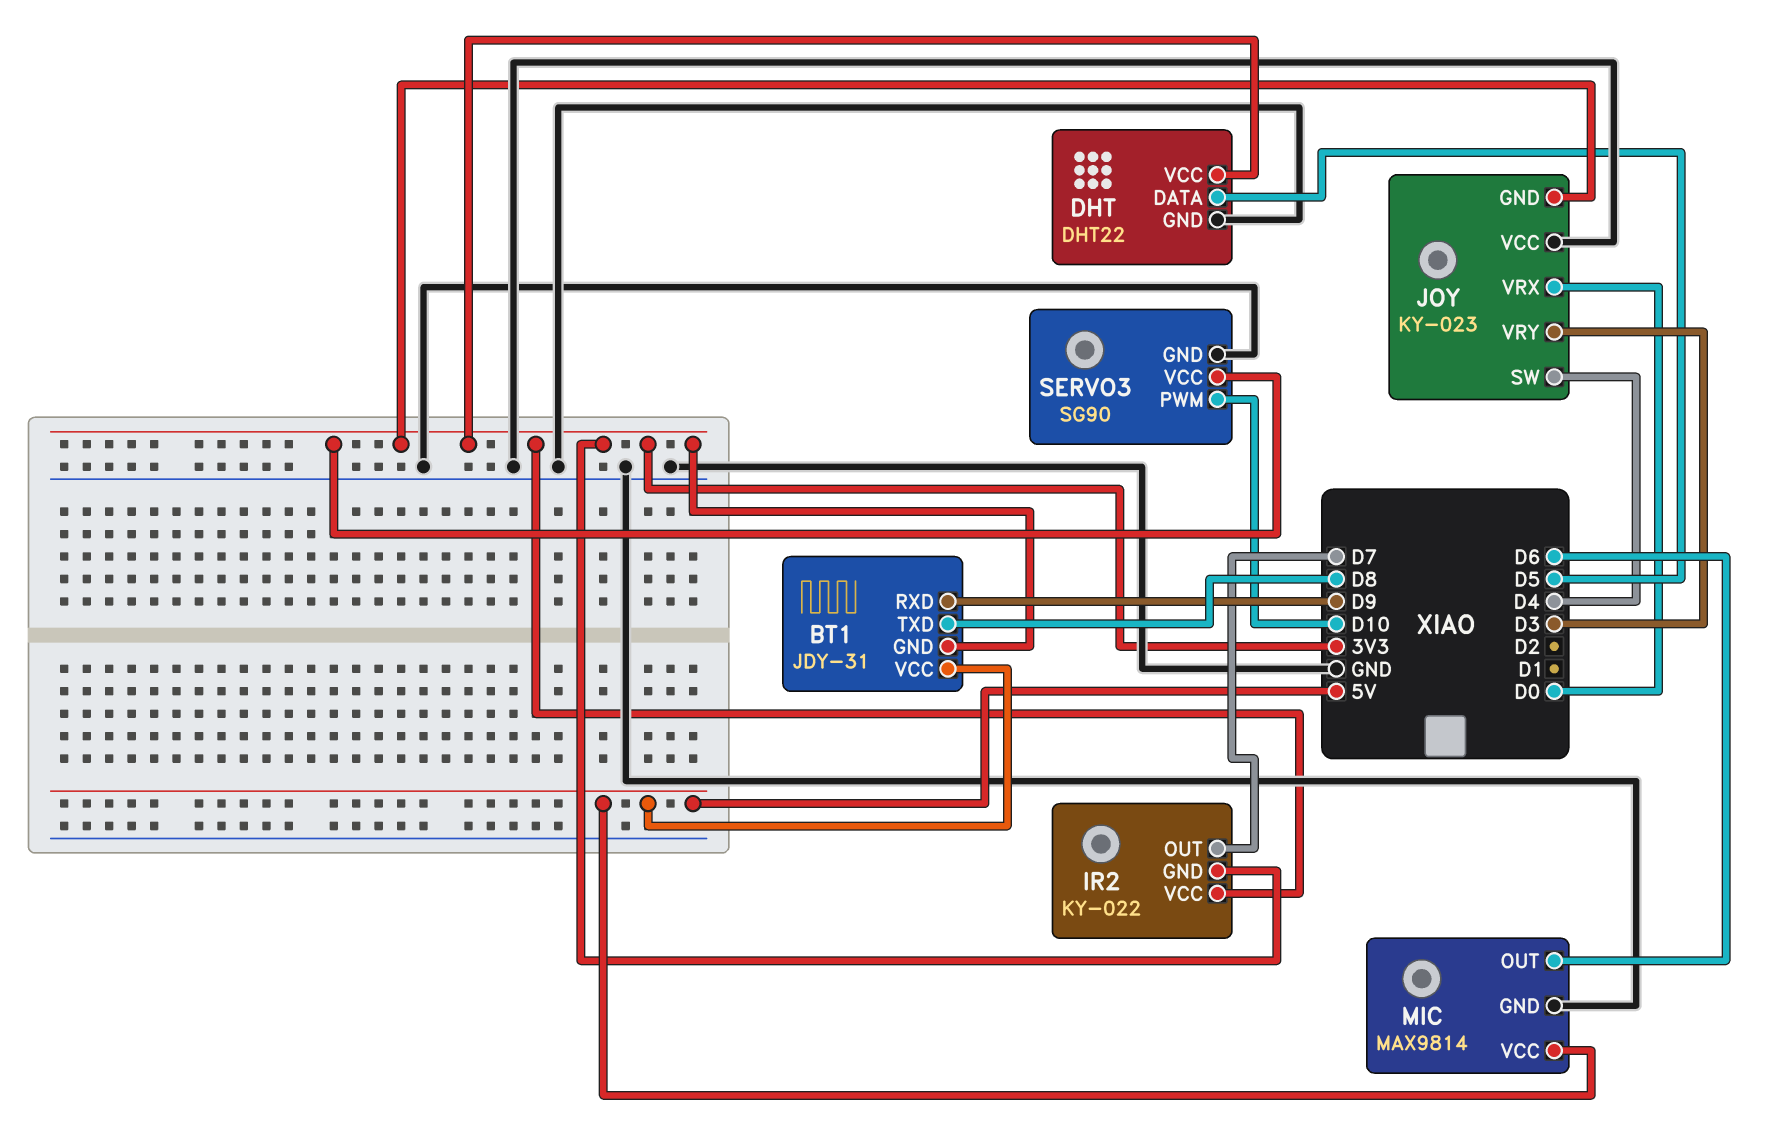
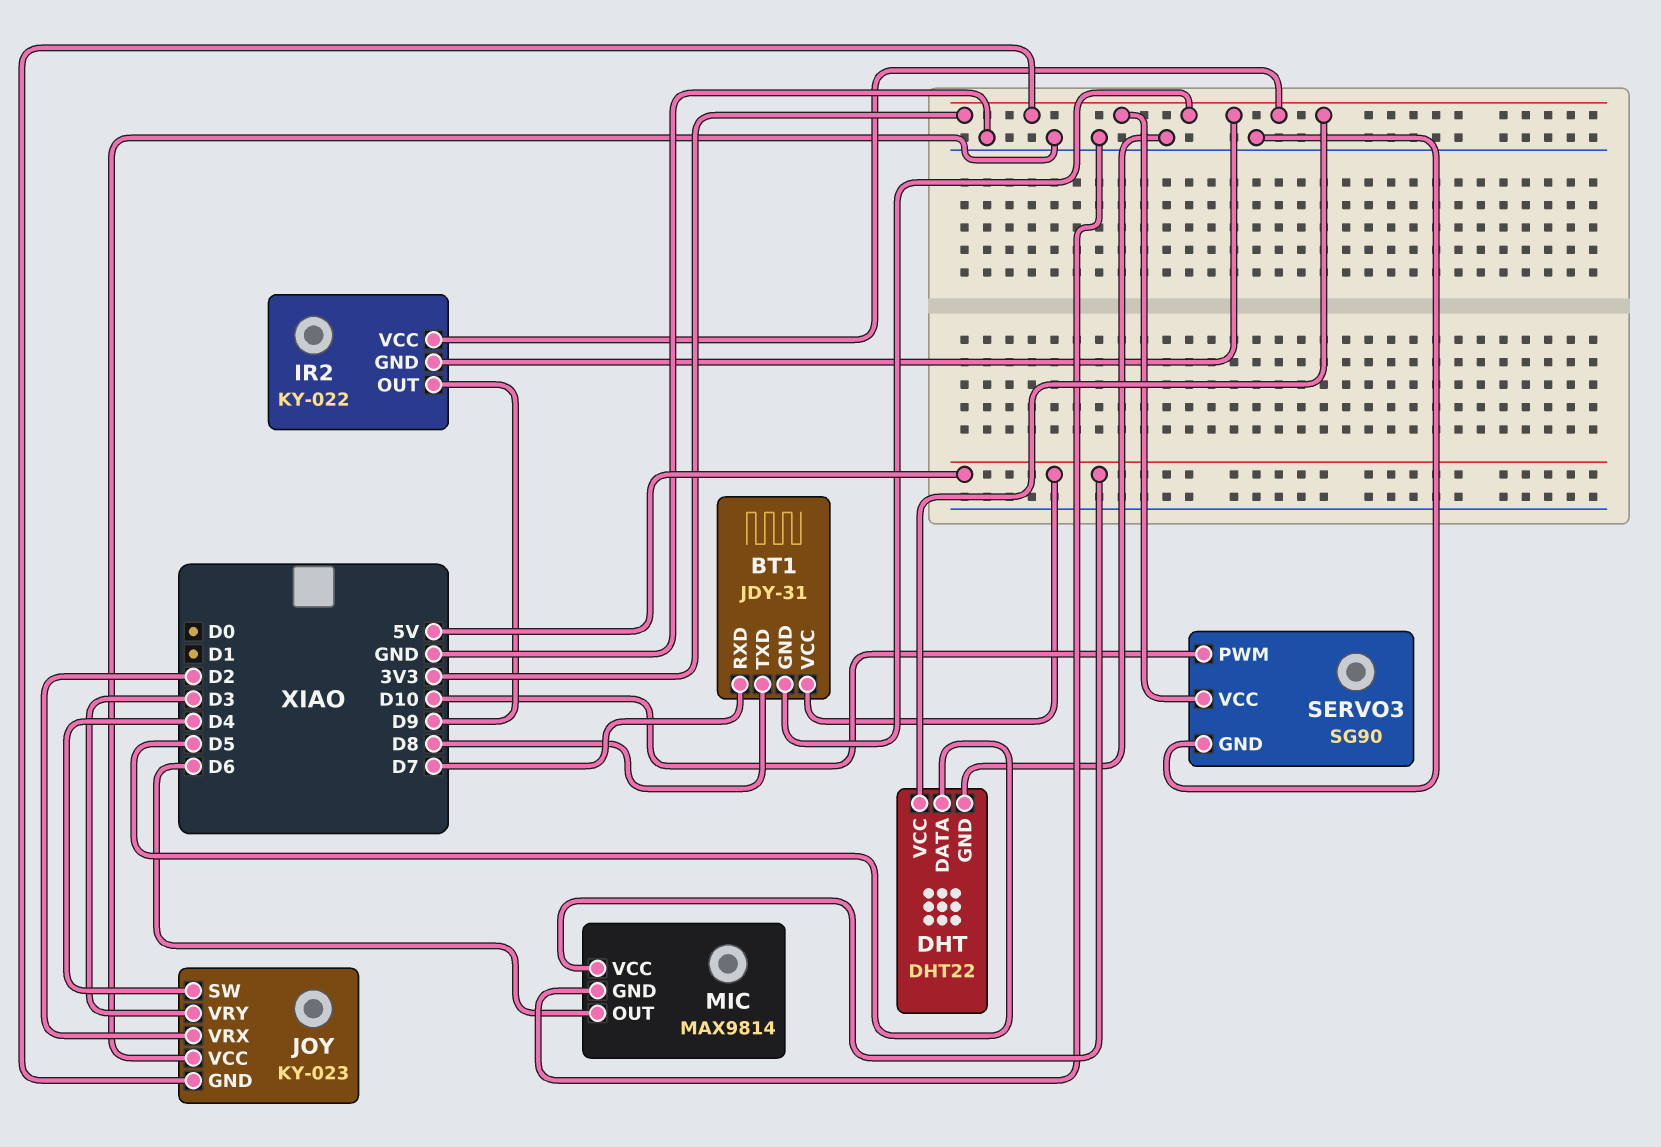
BT1 pin RXD: D9 -> D7
IR2 pin OUT: D7 -> D9
JOY pin VRX: D0 -> D2

